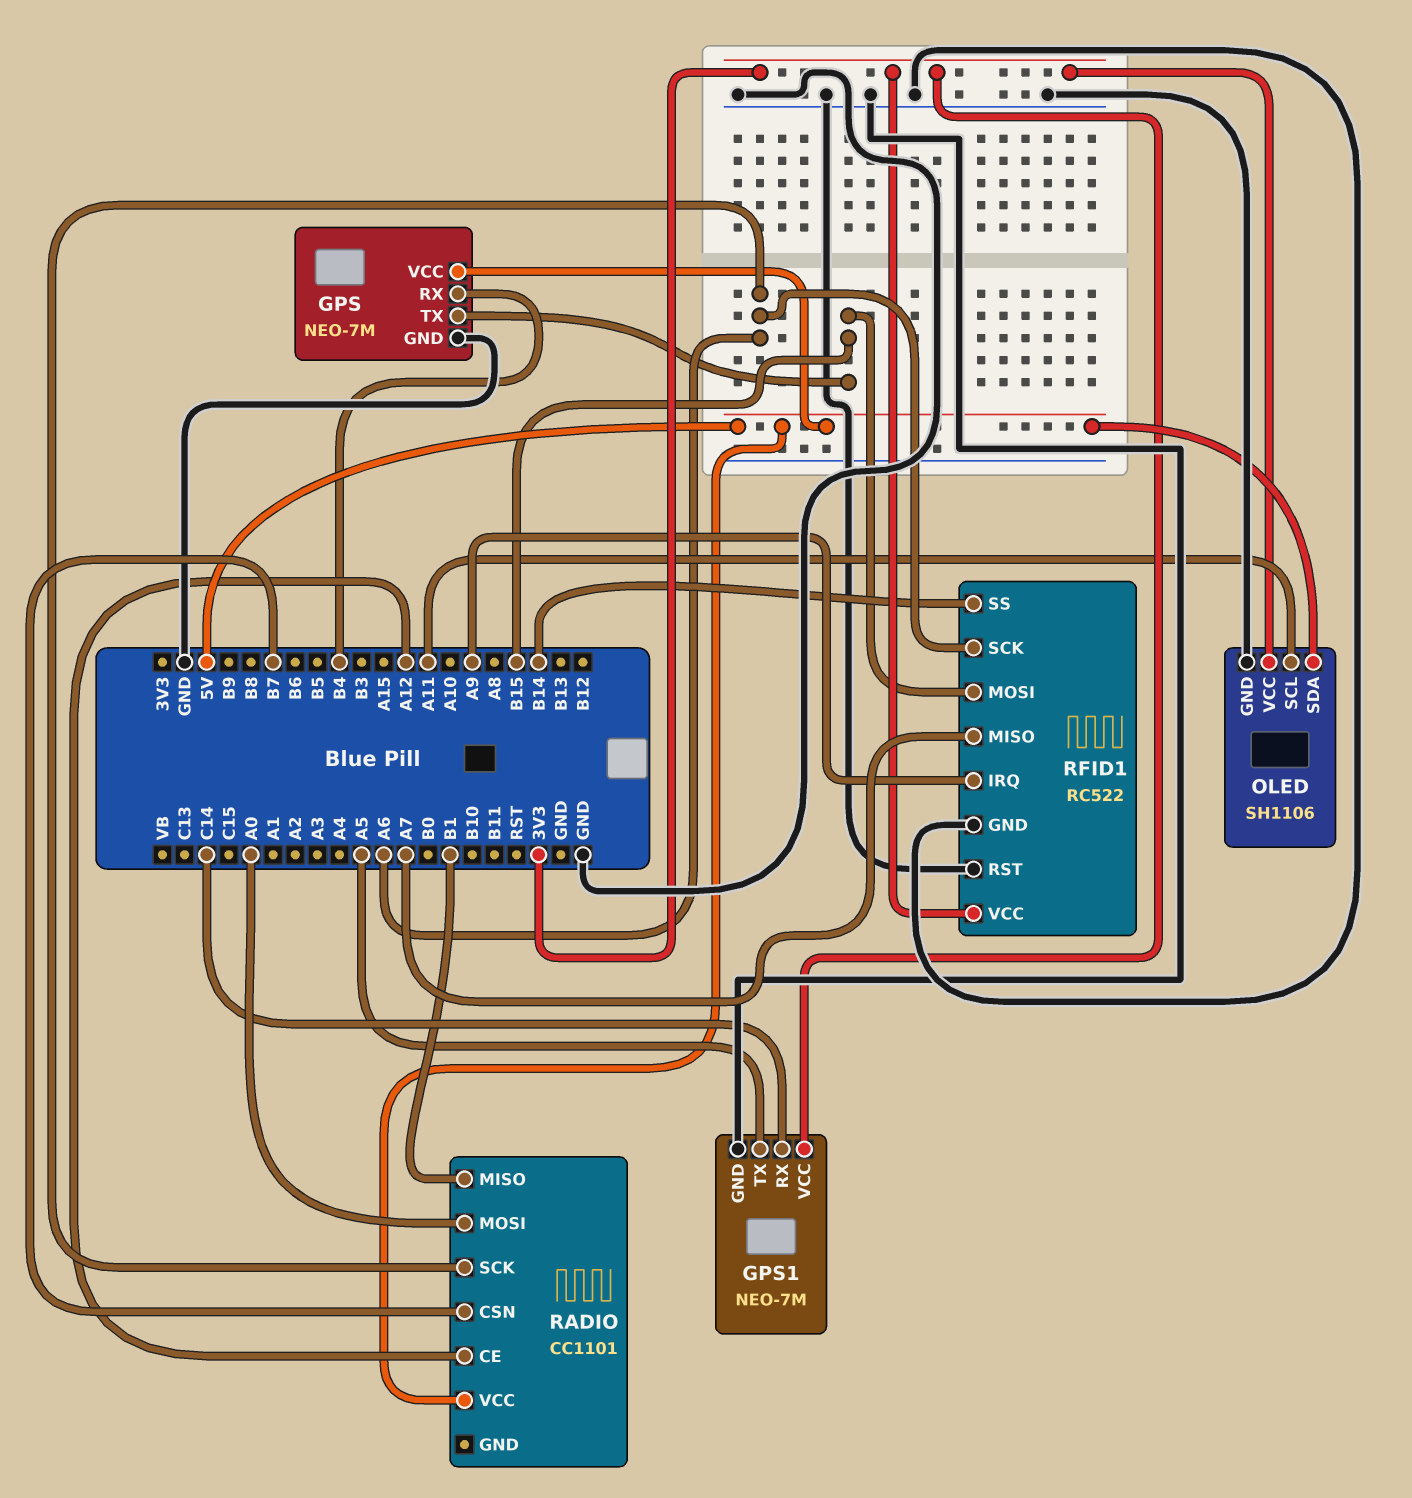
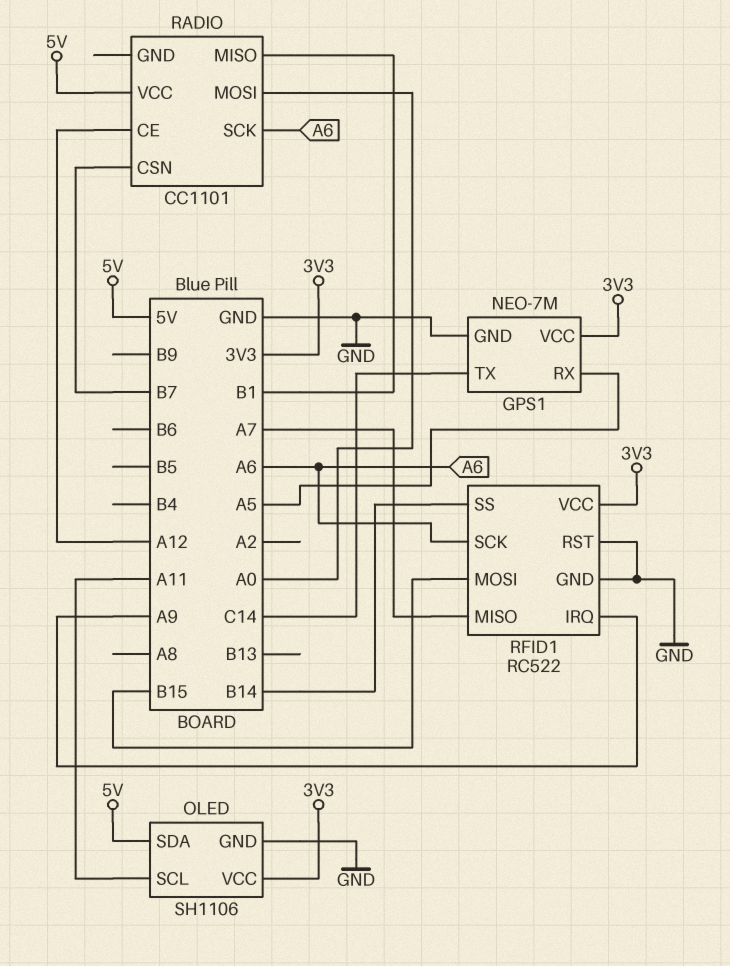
GPS: NEO-7M -> none
GPS pin GND: GND -> none
GPS pin RX: B4 -> none
GPS pin TX: B15 -> none
GPS pin VCC: 5V -> none
GPS1 pin RX: C14 -> A5
GPS1 pin TX: A5 -> C14

